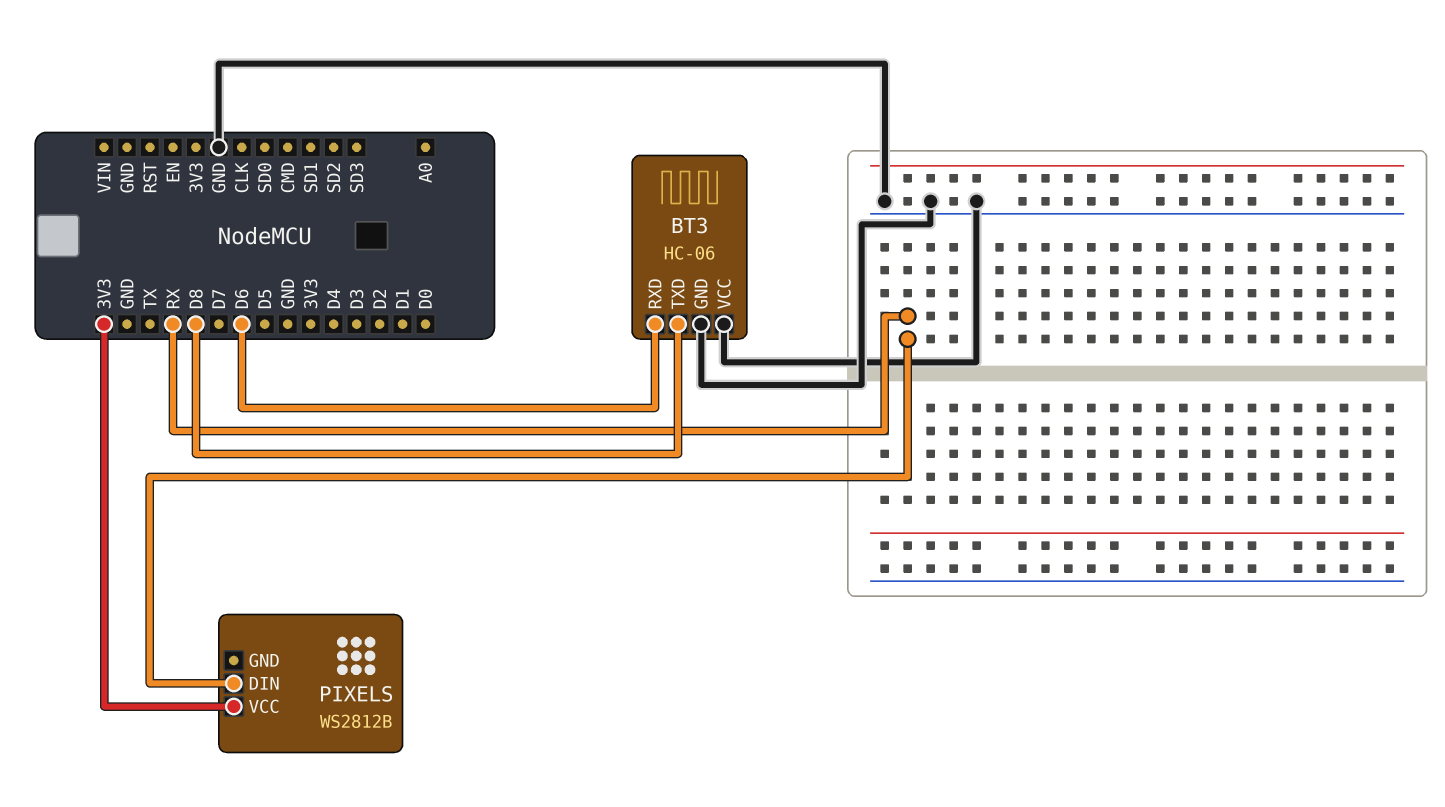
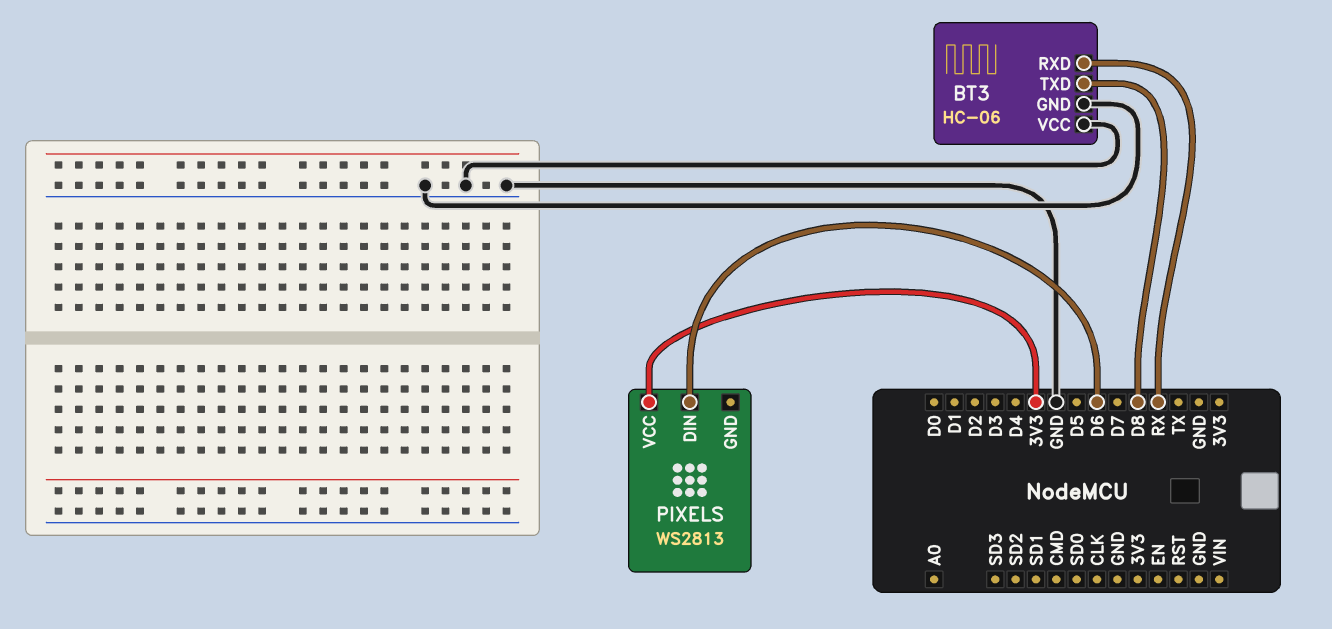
BT3 pin RXD: D6 -> RX
PIXELS: WS2812B -> WS2813
PIXELS pin DIN: RX -> D6

